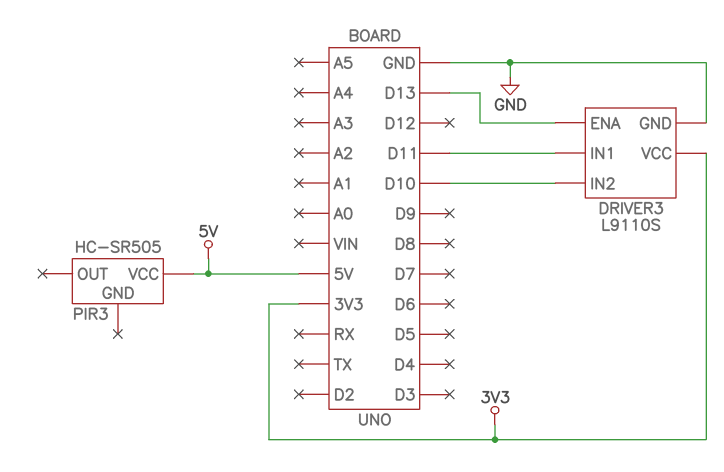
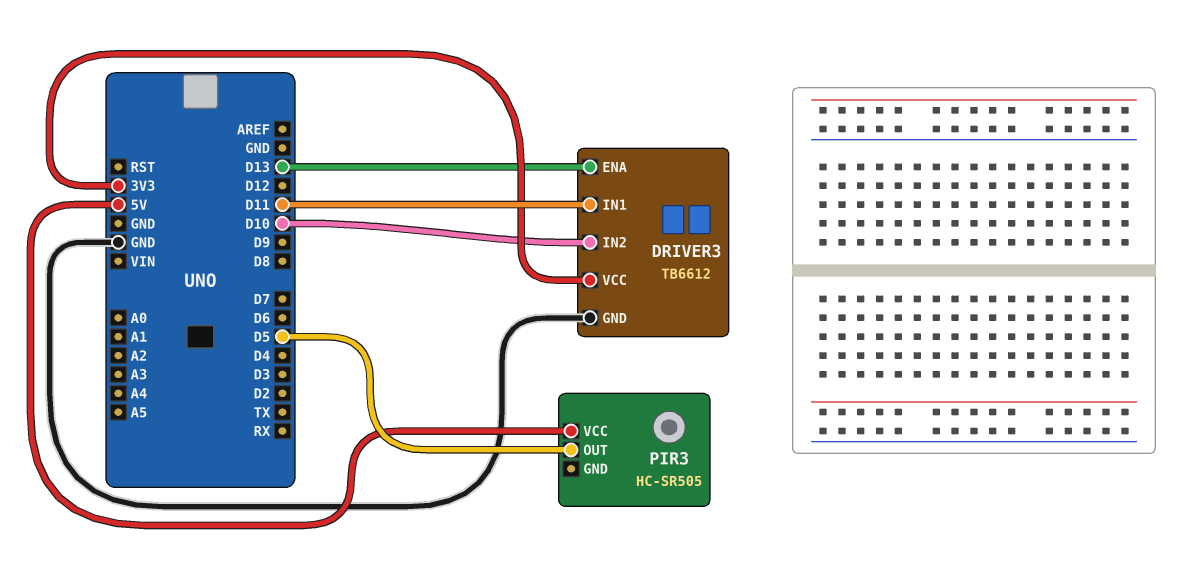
DRIVER3: L9110S -> TB6612
PIR3 pin OUT: none -> D5

